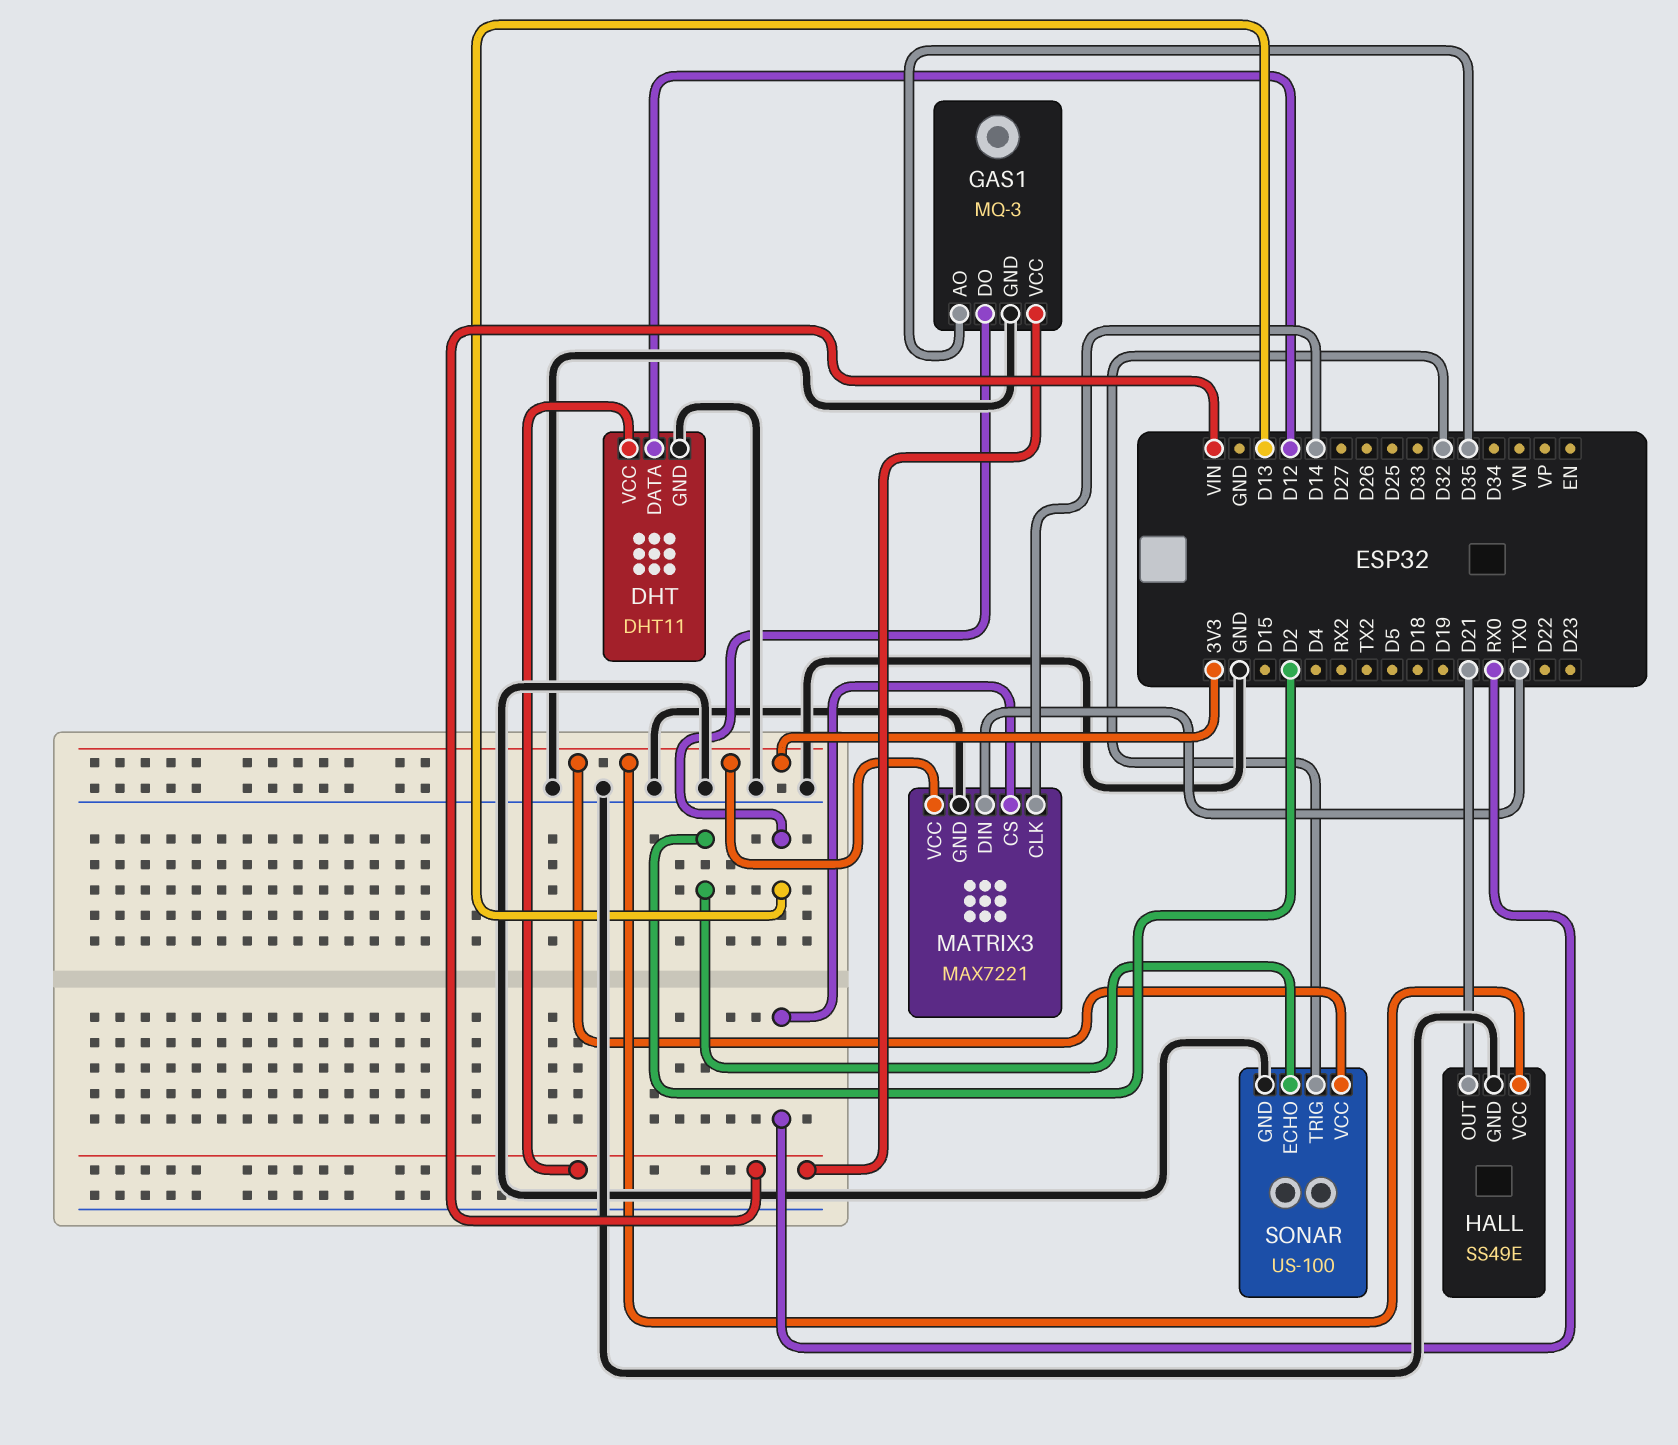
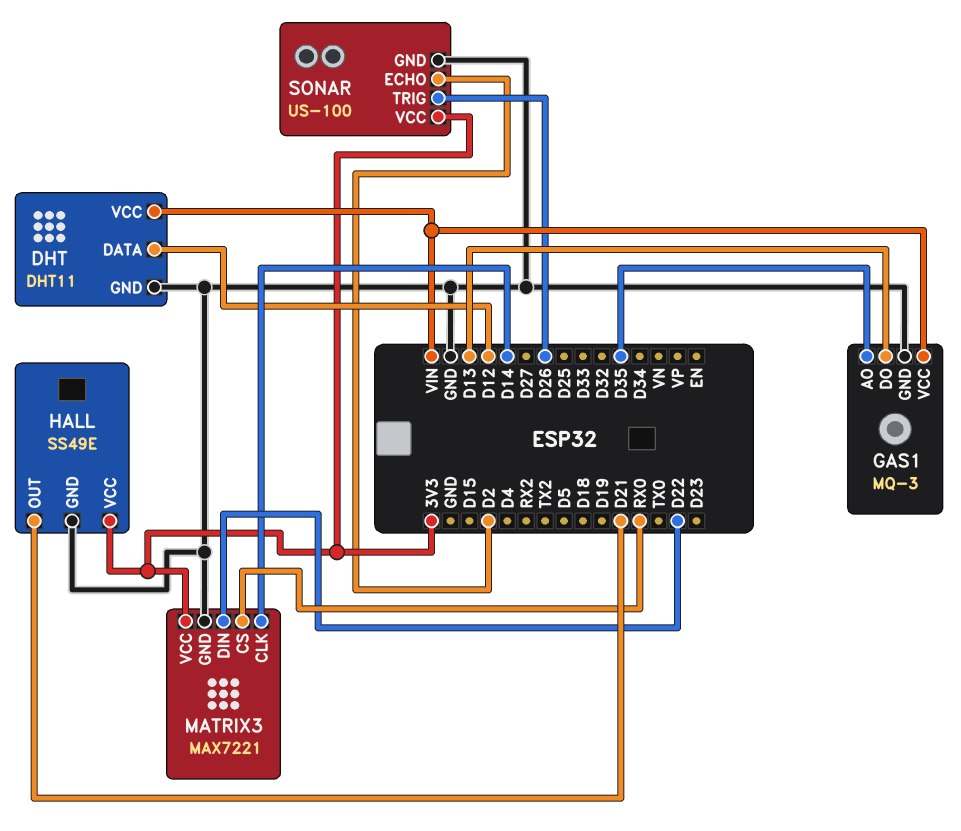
MATRIX3 pin DIN: TX0 -> D22
SONAR pin TRIG: D32 -> D26

